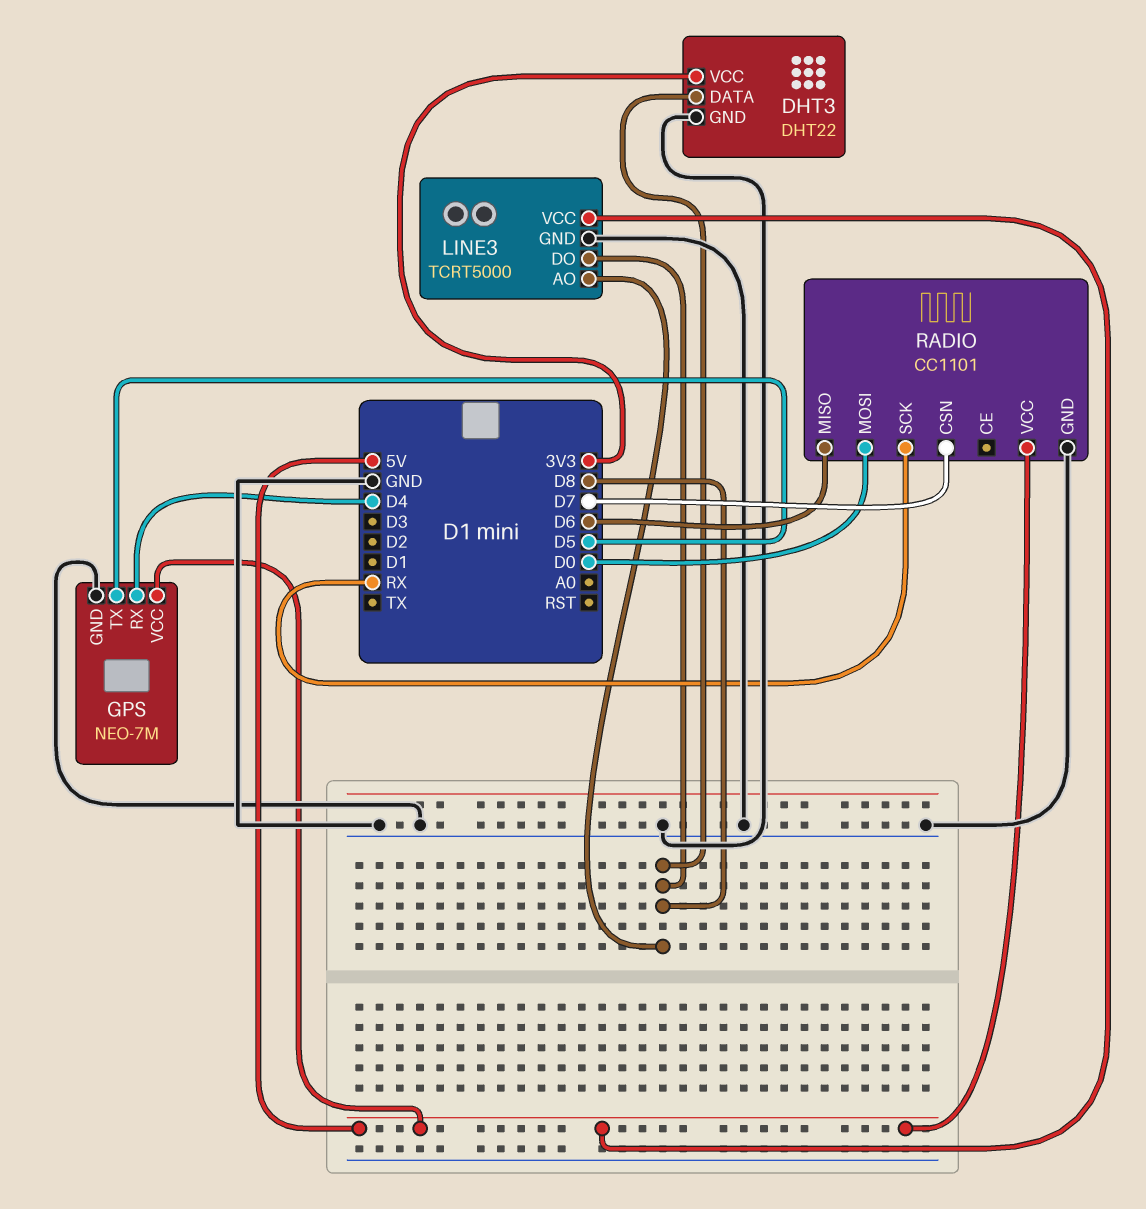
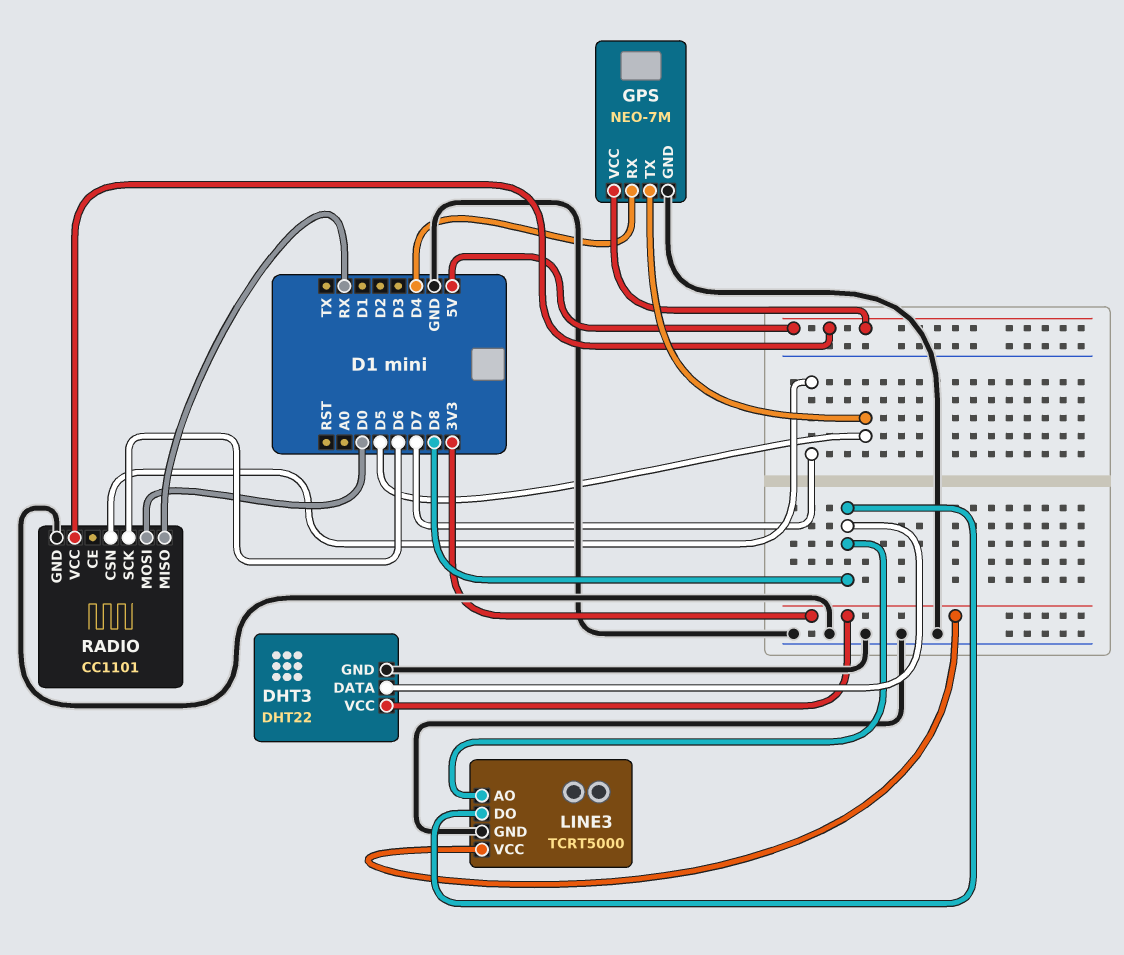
LINE3 pin VCC: 5V -> 3V3
RADIO pin MISO: D6 -> RX
RADIO pin SCK: RX -> D6

